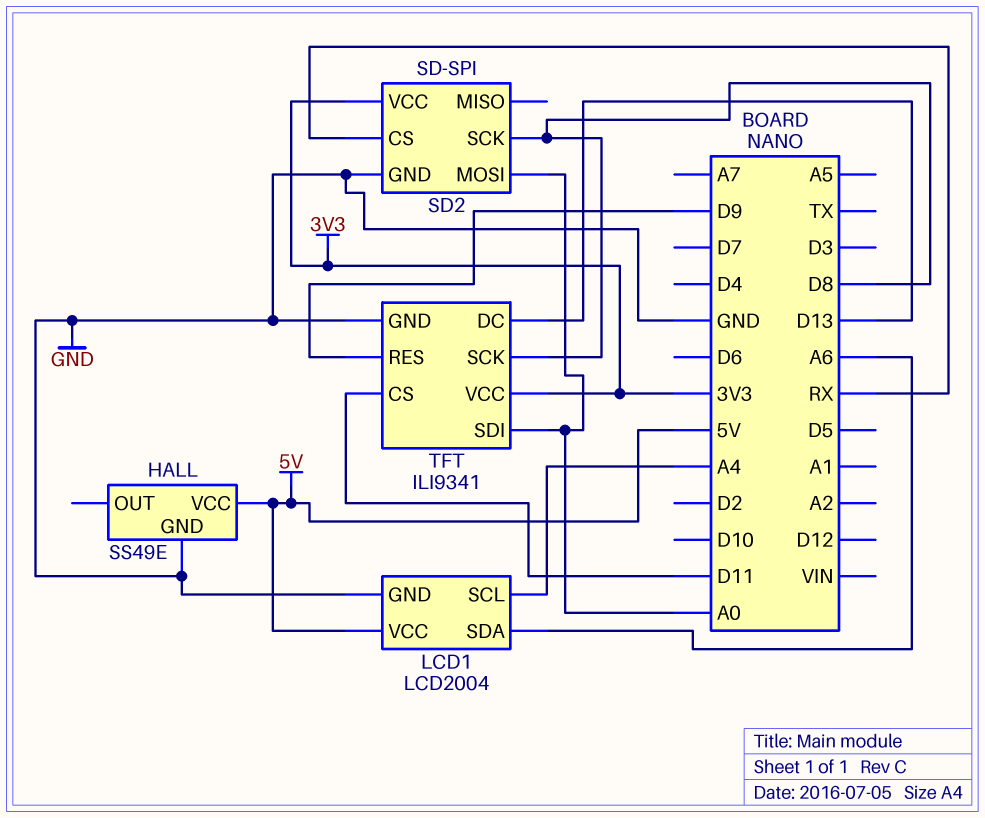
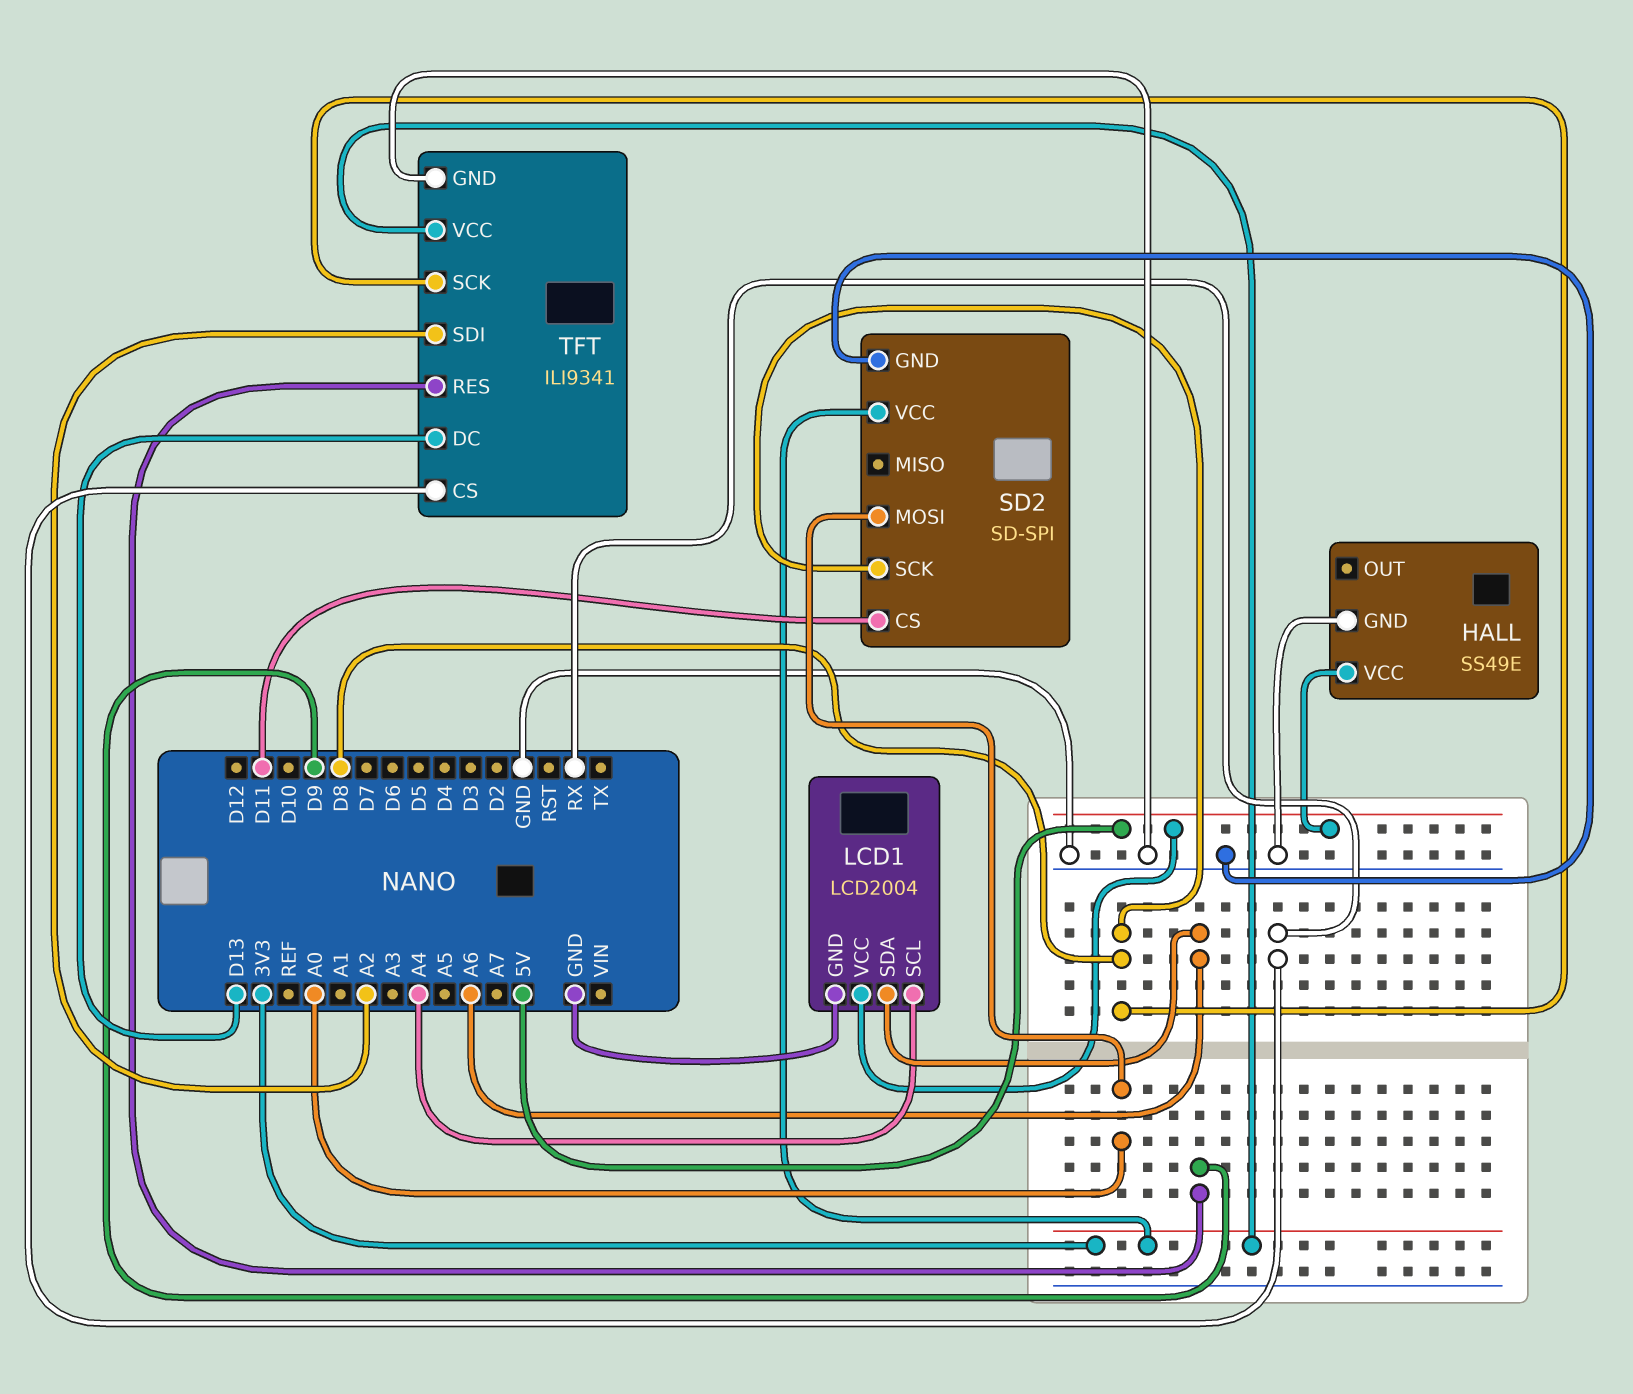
SD2 pin CS: RX -> D11
TFT pin CS: D11 -> RX
TFT pin SDI: A0 -> A2

